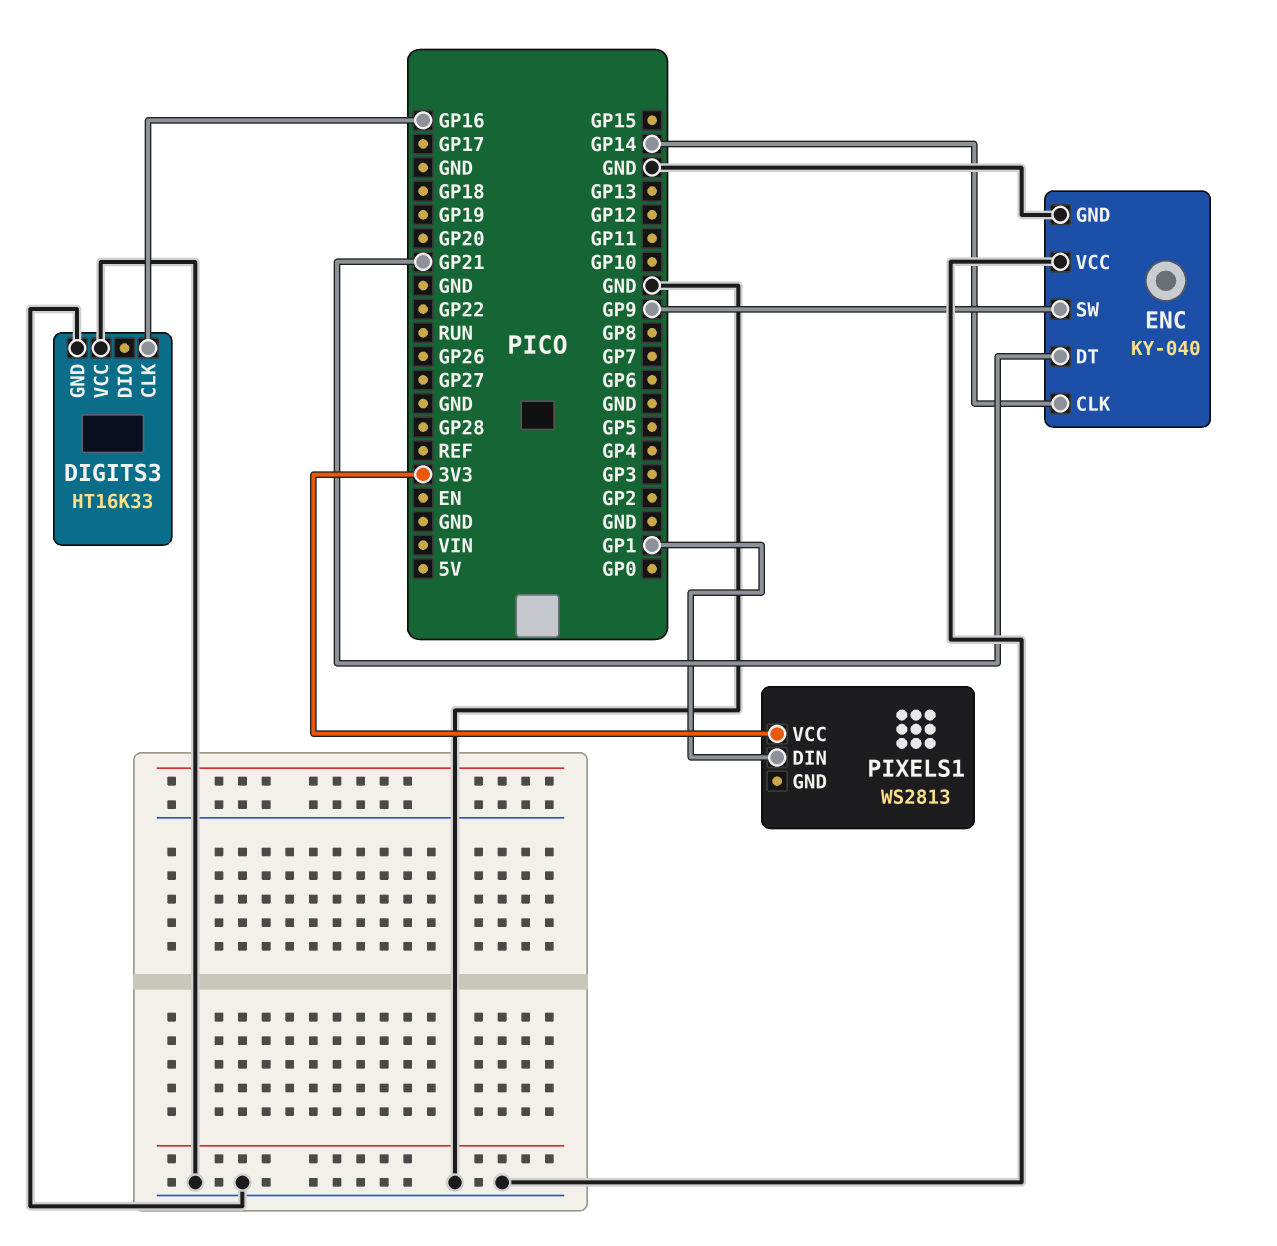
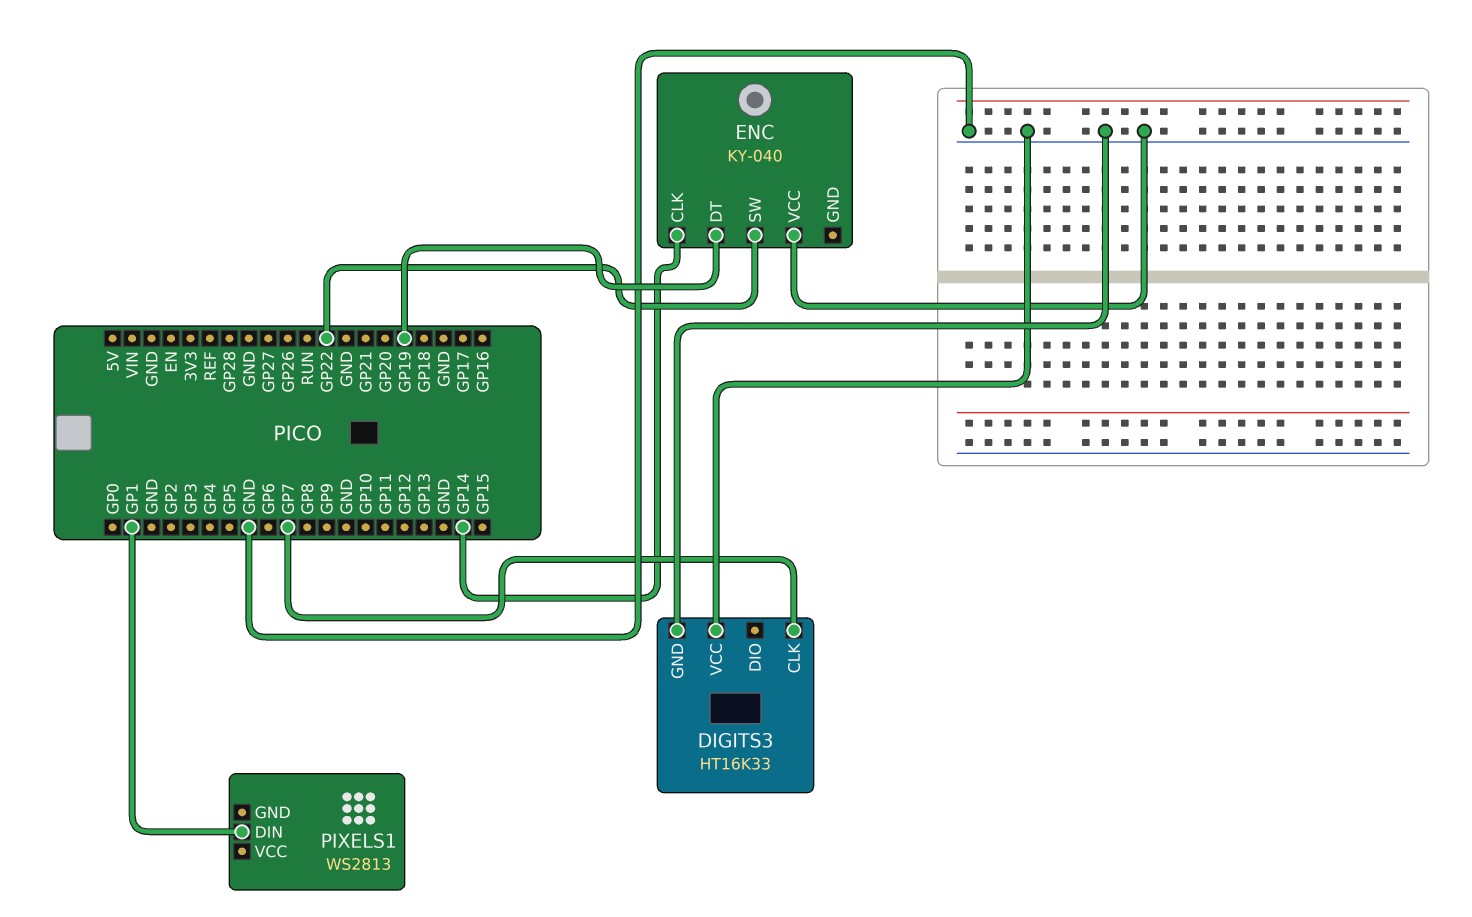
DIGITS3 pin CLK: GP16 -> GP7
ENC pin DT: GP21 -> GP19
ENC pin GND: GND -> none
ENC pin SW: GP9 -> GP22
PIXELS1 pin VCC: 3V3 -> none

